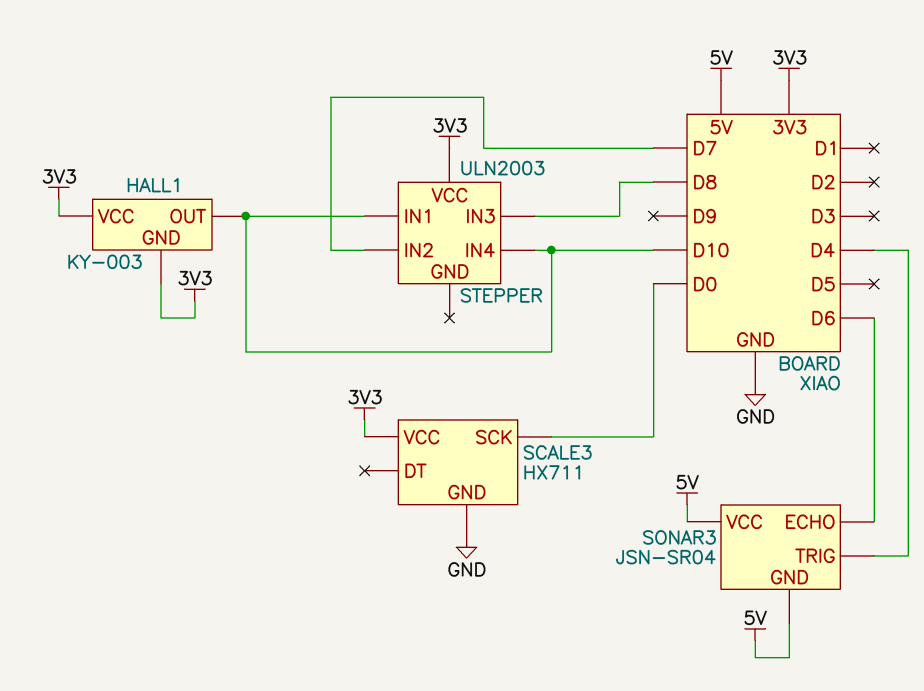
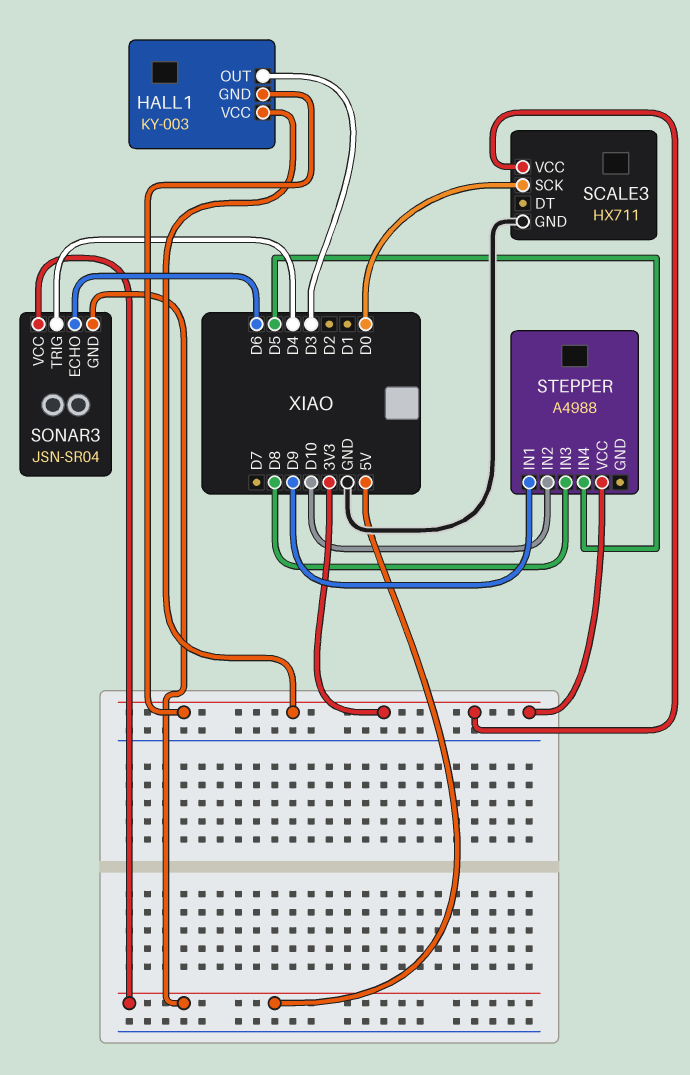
HALL1 pin OUT: D10 -> D3
STEPPER: ULN2003 -> A4988
STEPPER pin IN1: D10 -> D9
STEPPER pin IN2: D7 -> D10
STEPPER pin IN4: D10 -> D5

